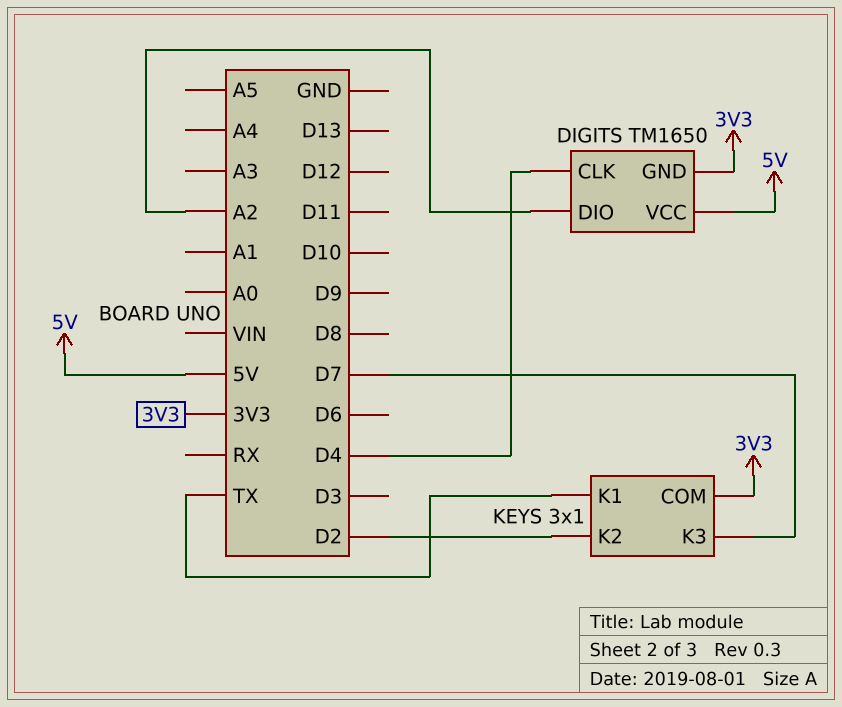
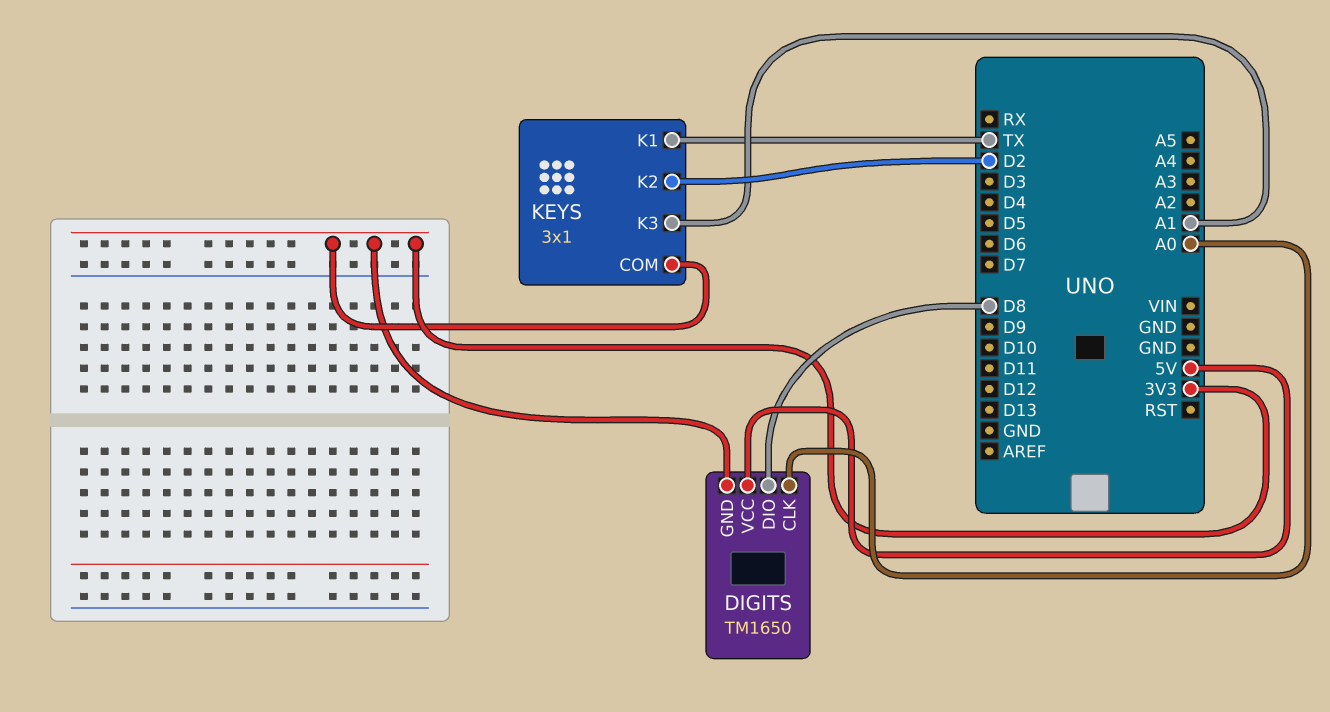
DIGITS pin CLK: D4 -> A0
DIGITS pin DIO: A2 -> D8
KEYS pin K3: D7 -> A1

